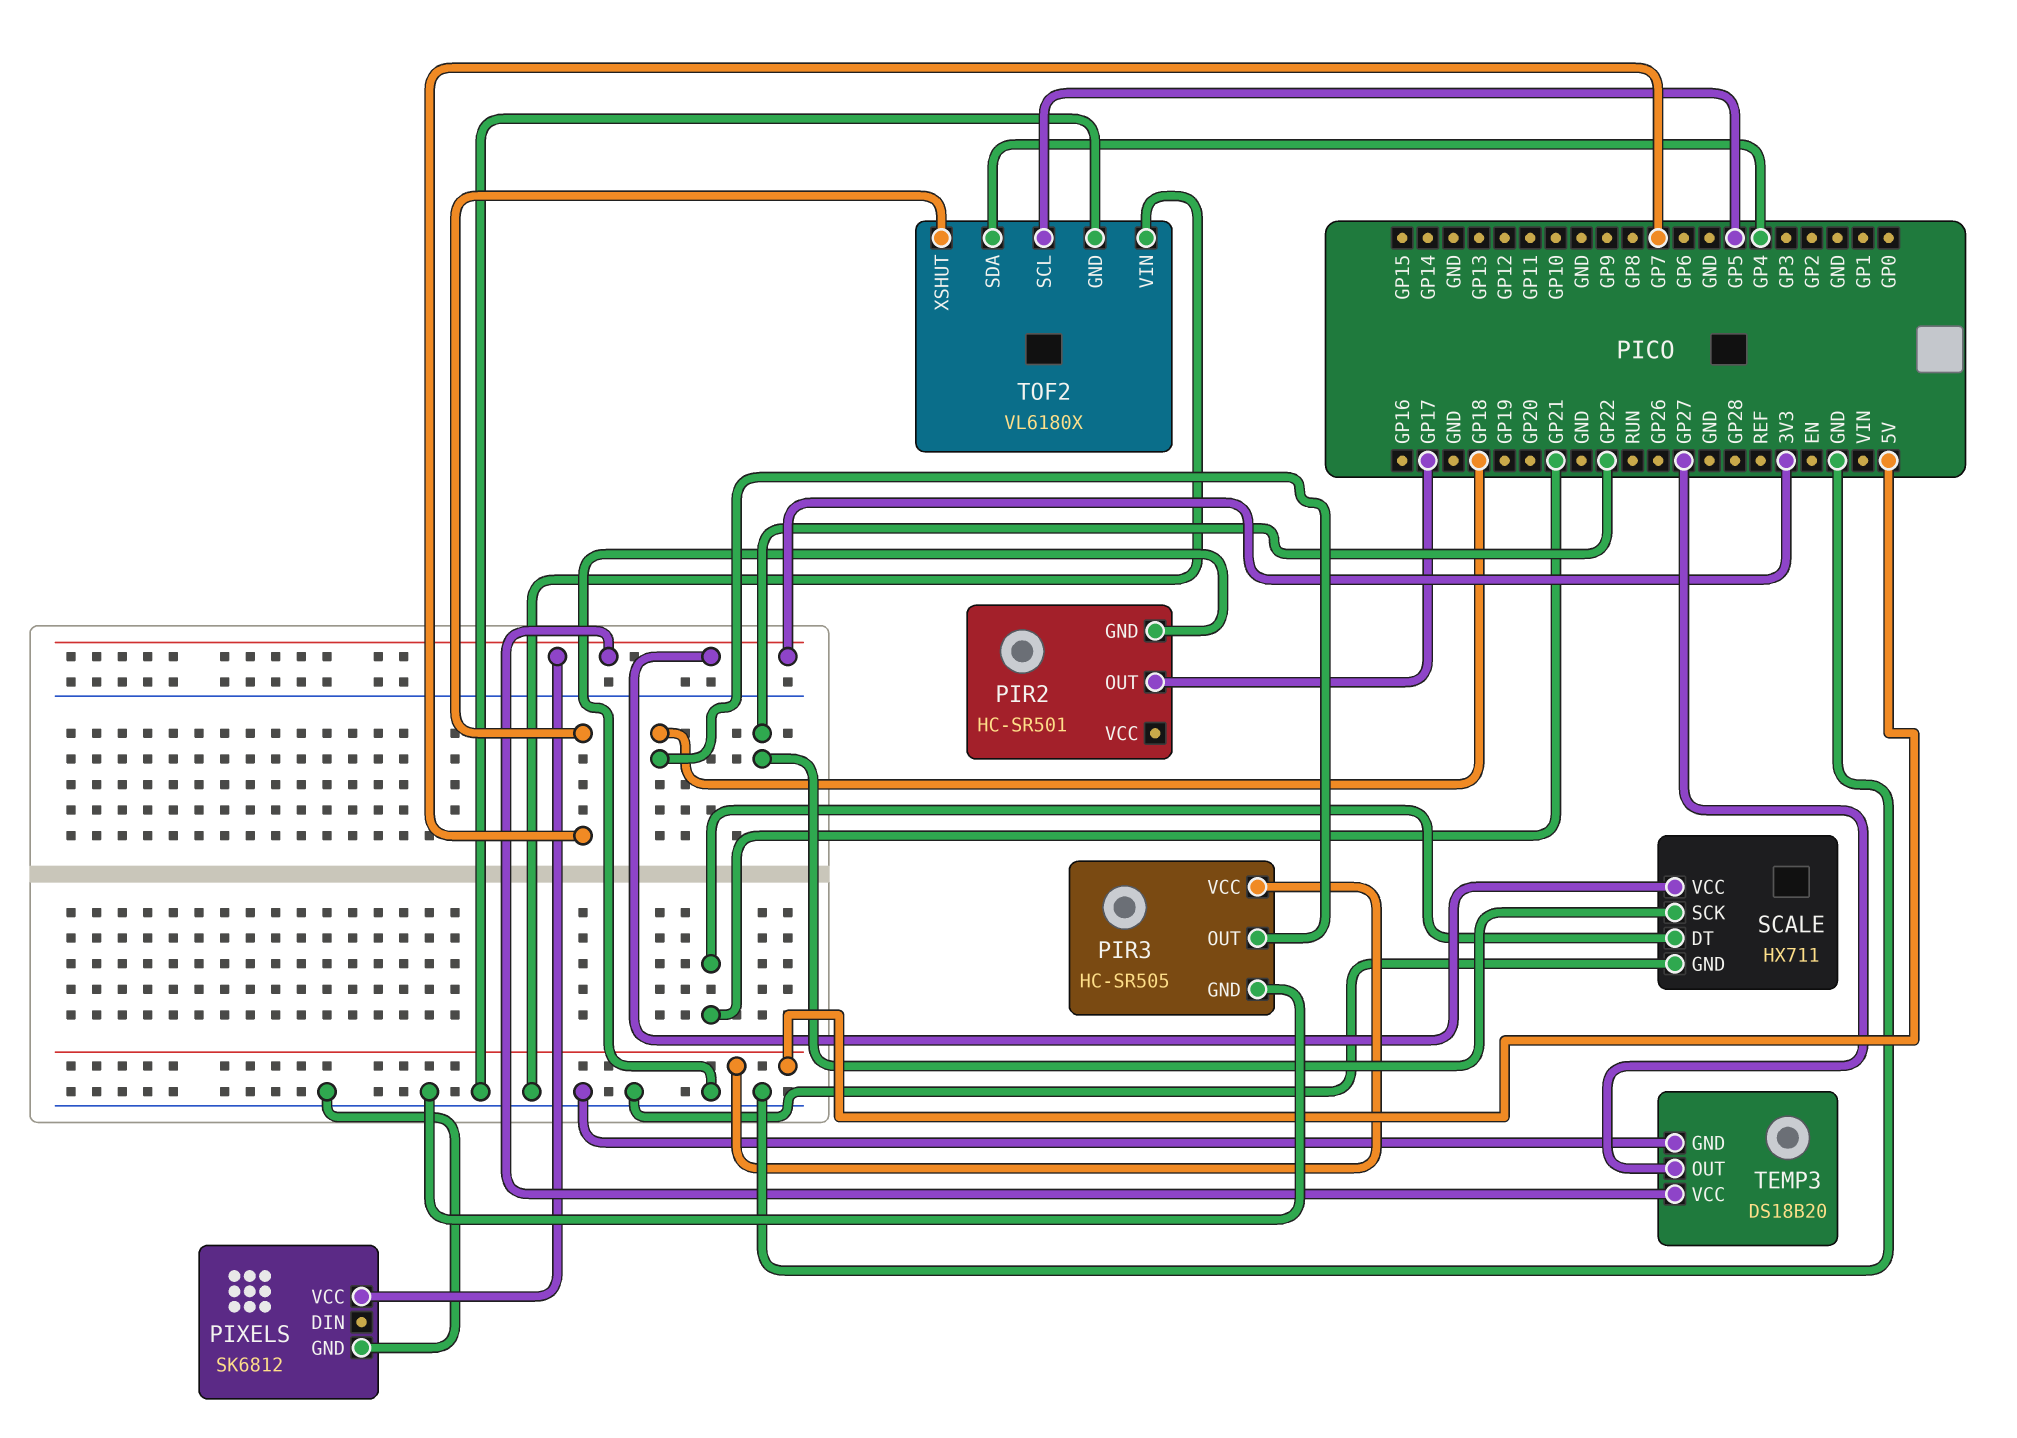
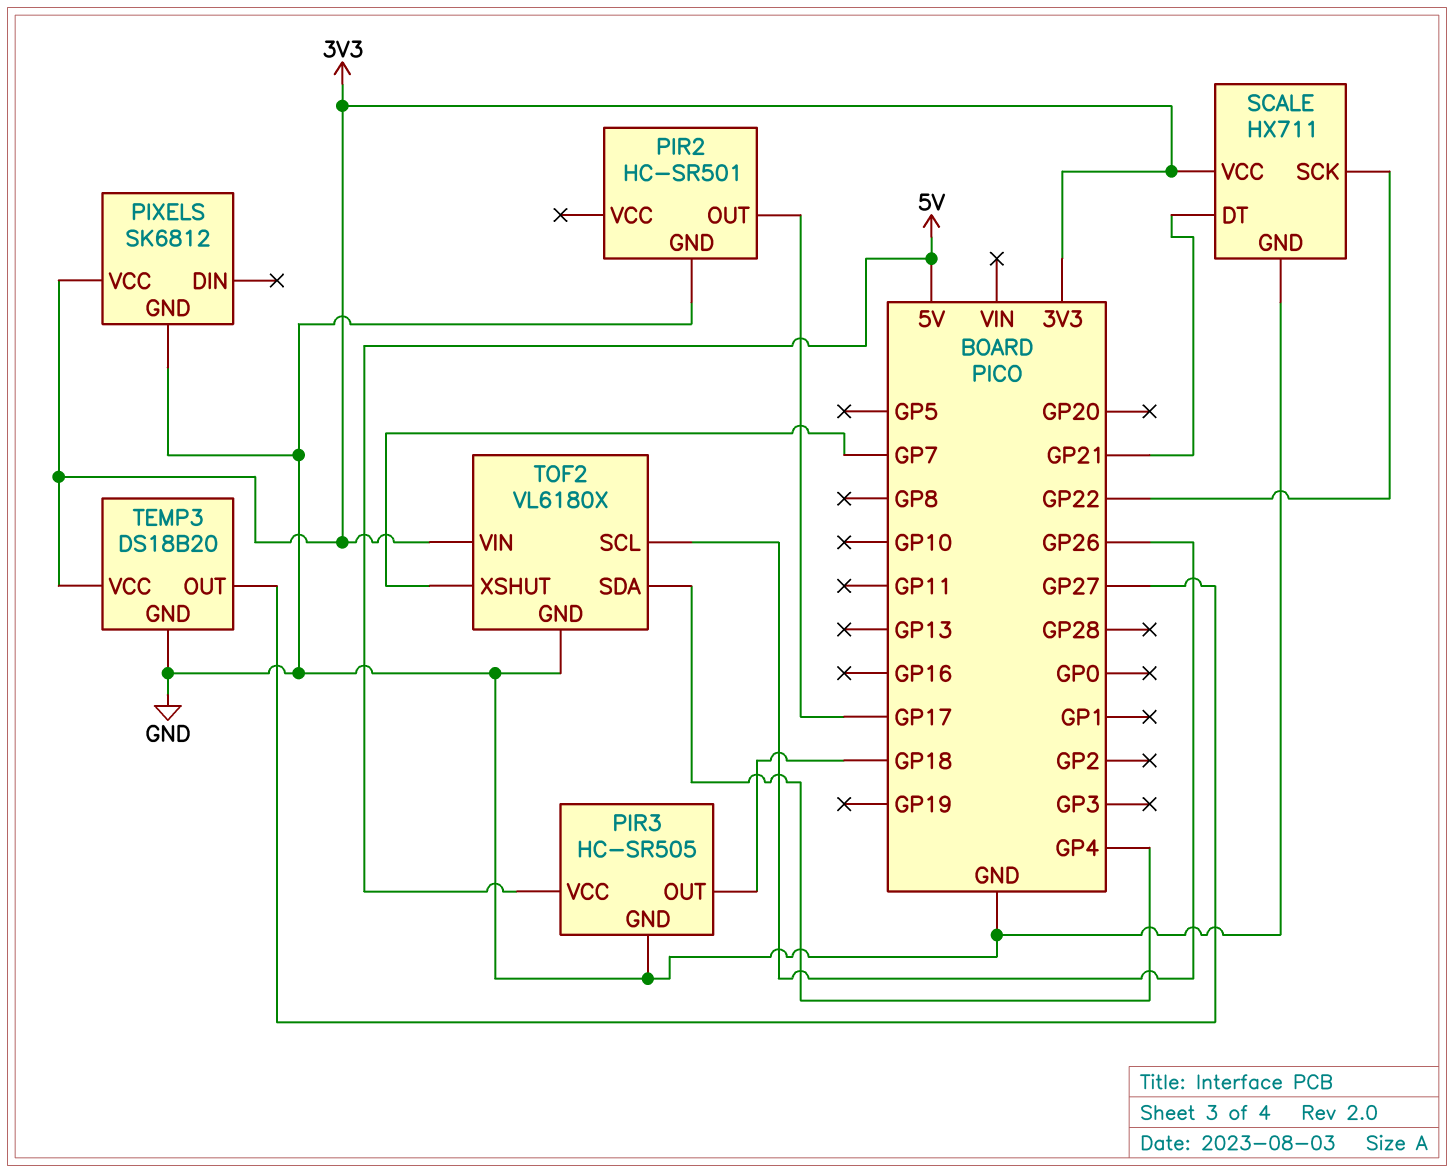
TOF2 pin SCL: GP5 -> GP26
TOF2 pin VIN: GND -> 3V3

